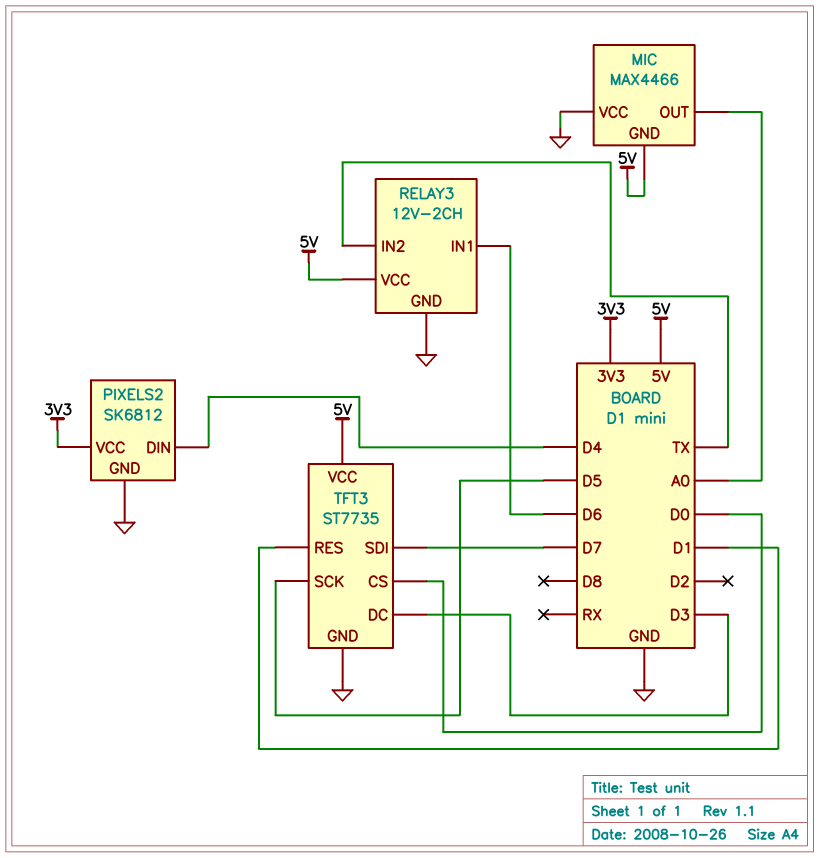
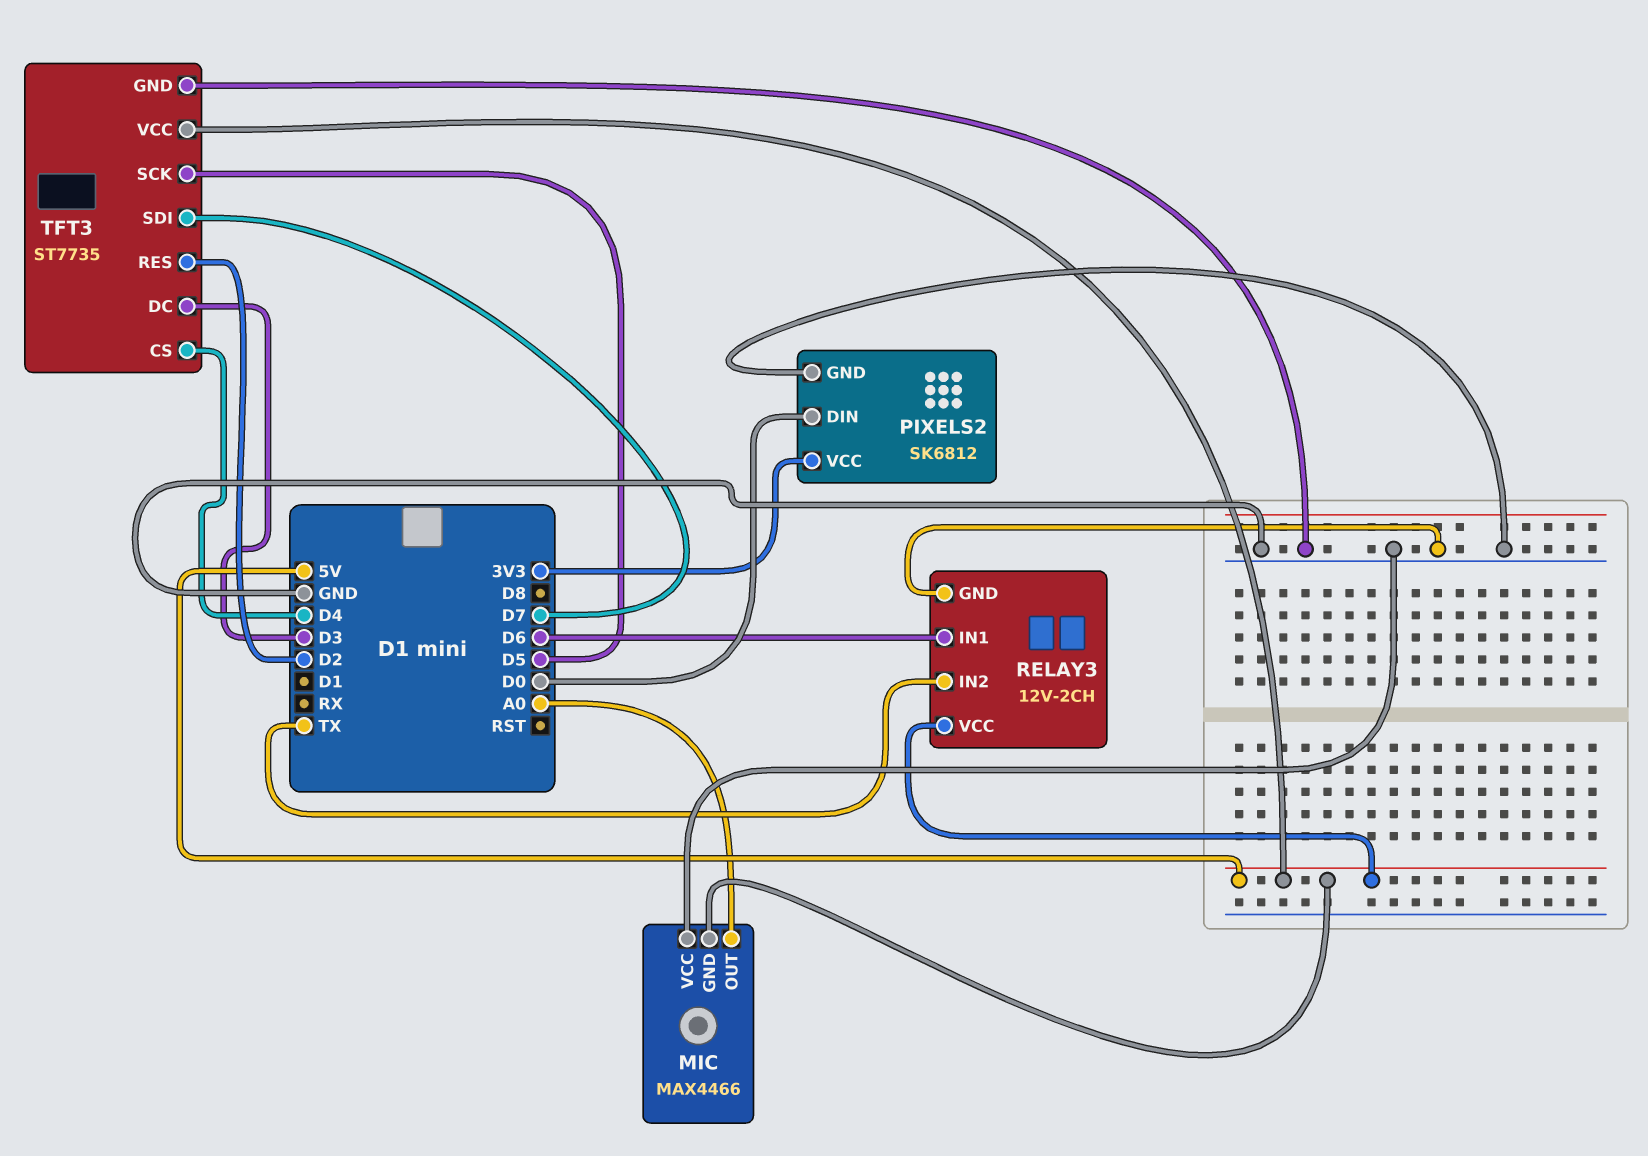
PIXELS2 pin DIN: D4 -> D0
TFT3 pin CS: D0 -> D4
TFT3 pin RES: D1 -> D2

